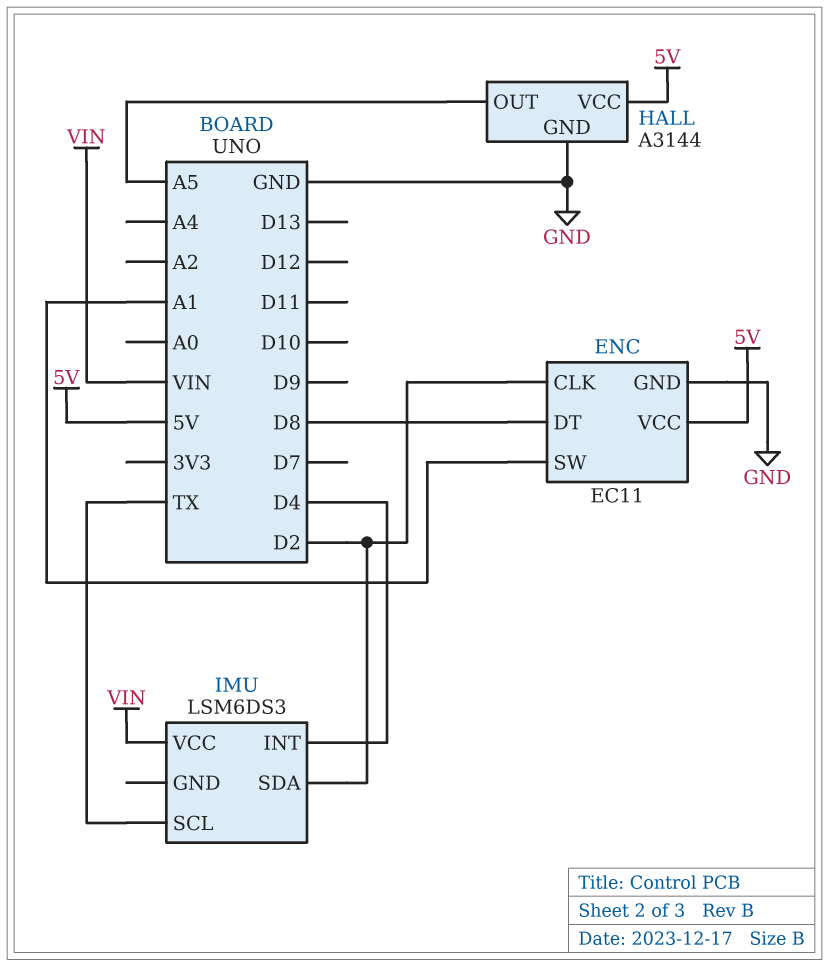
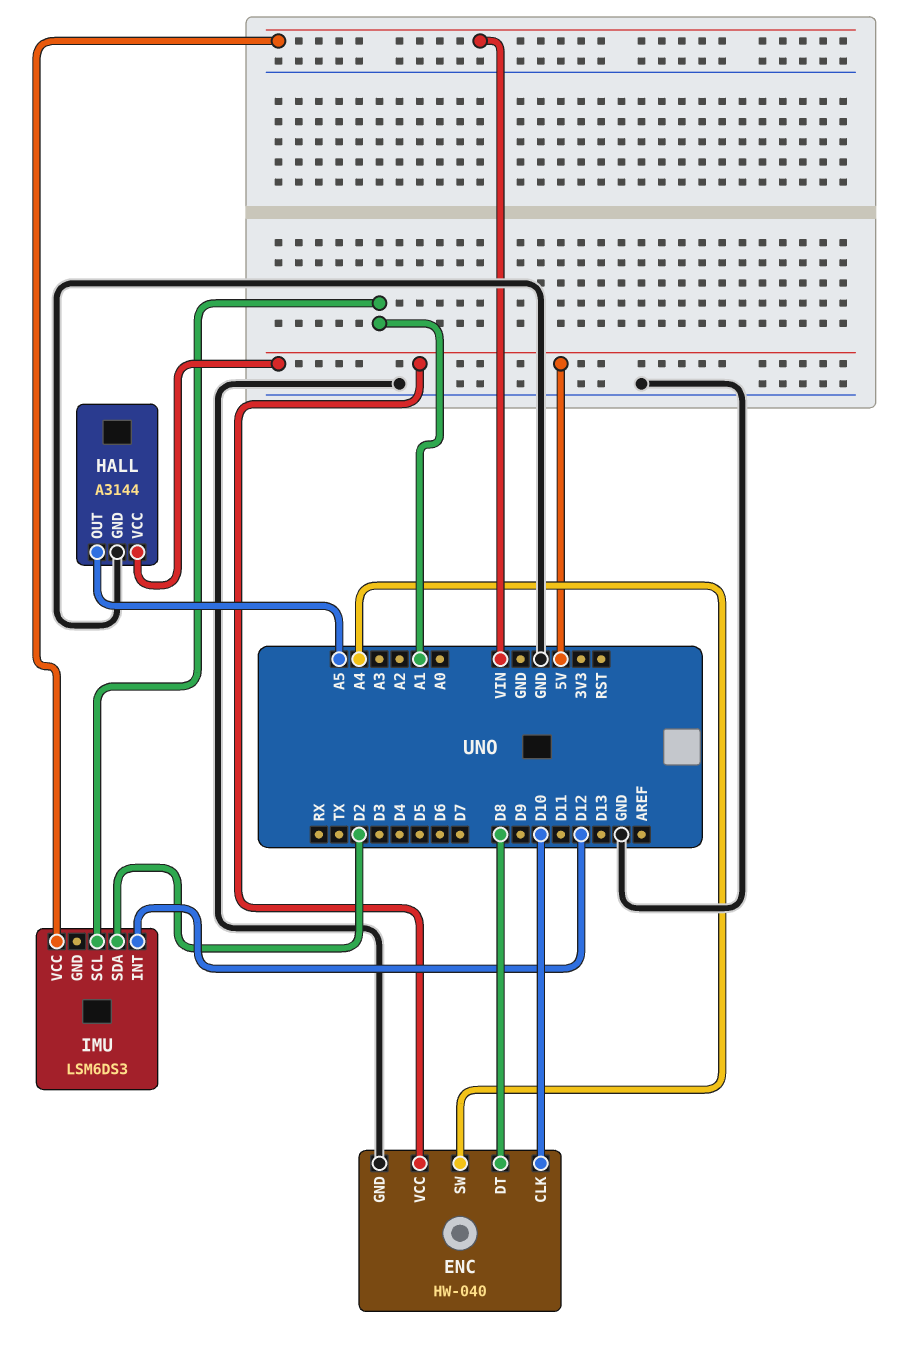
ENC: EC11 -> HW-040
ENC pin CLK: D2 -> D10
ENC pin SW: A1 -> A4
IMU pin INT: D4 -> D12
IMU pin SCL: TX -> A1

